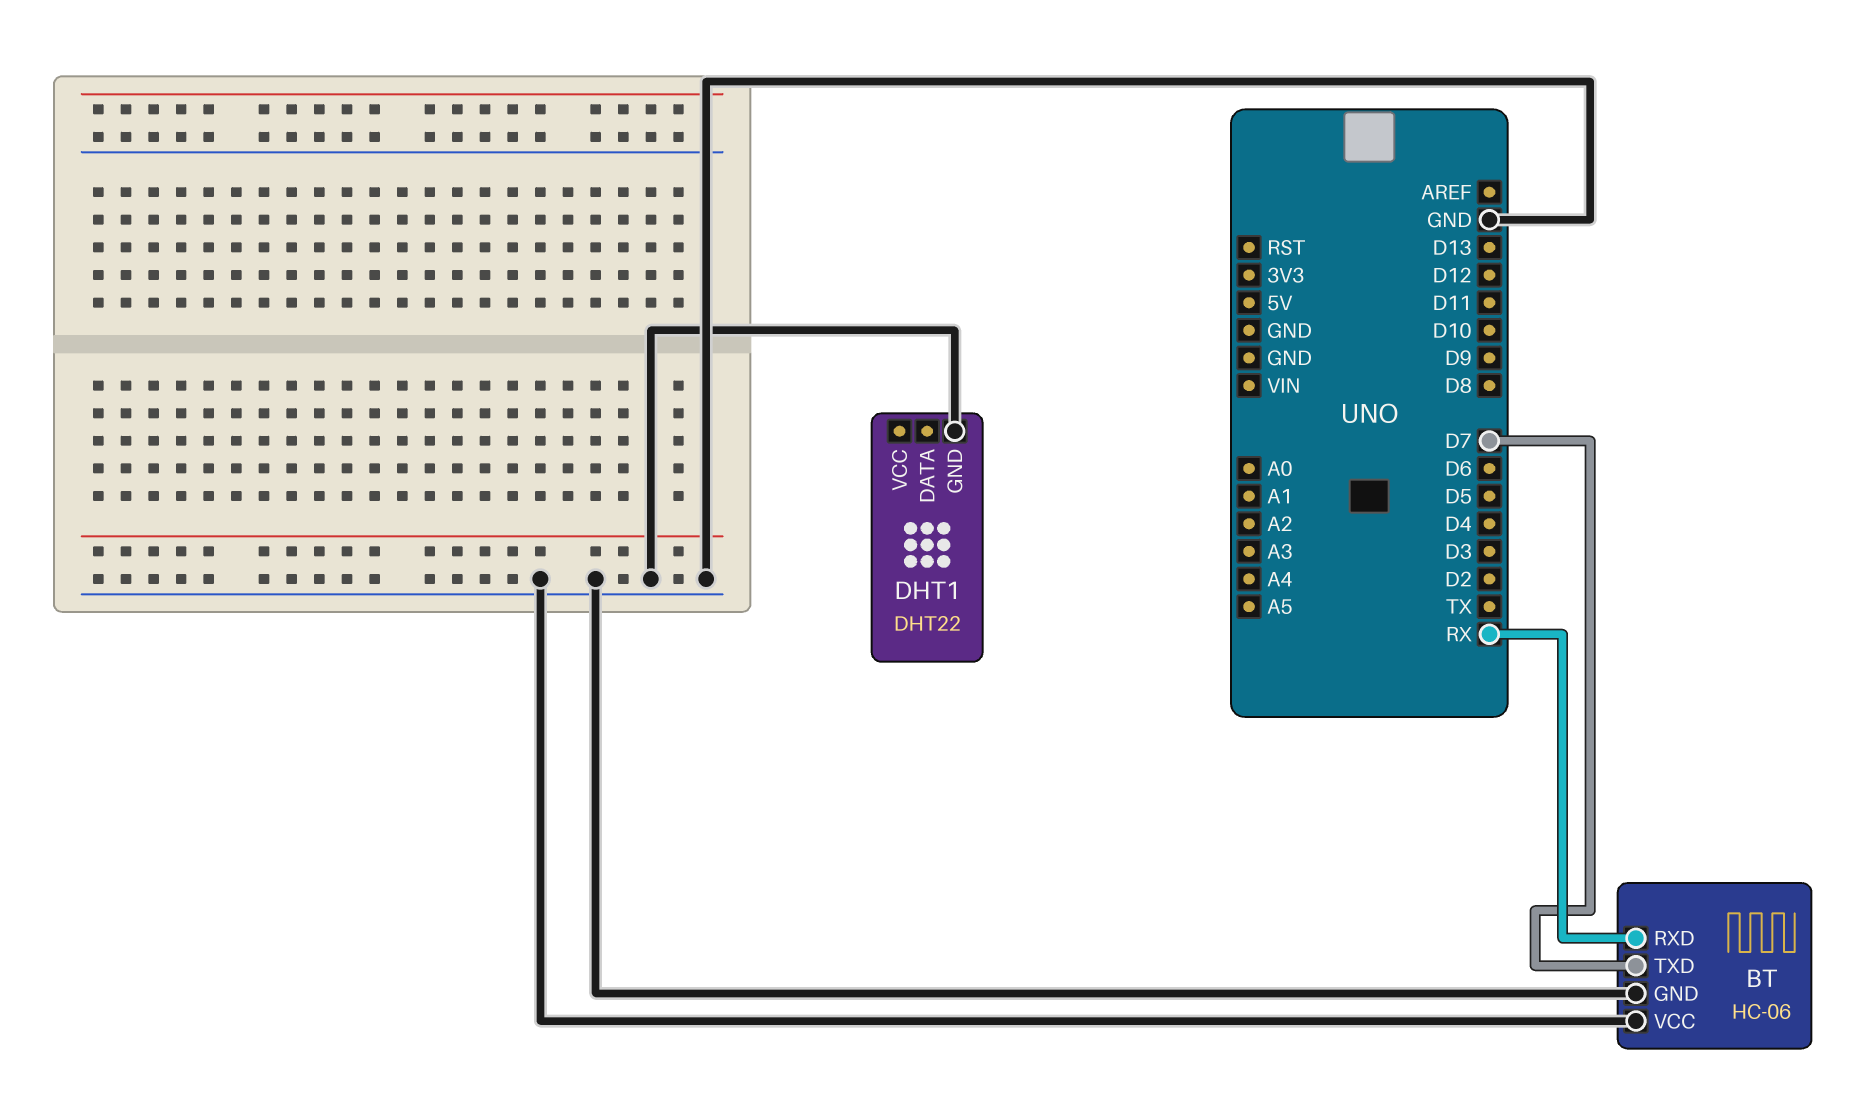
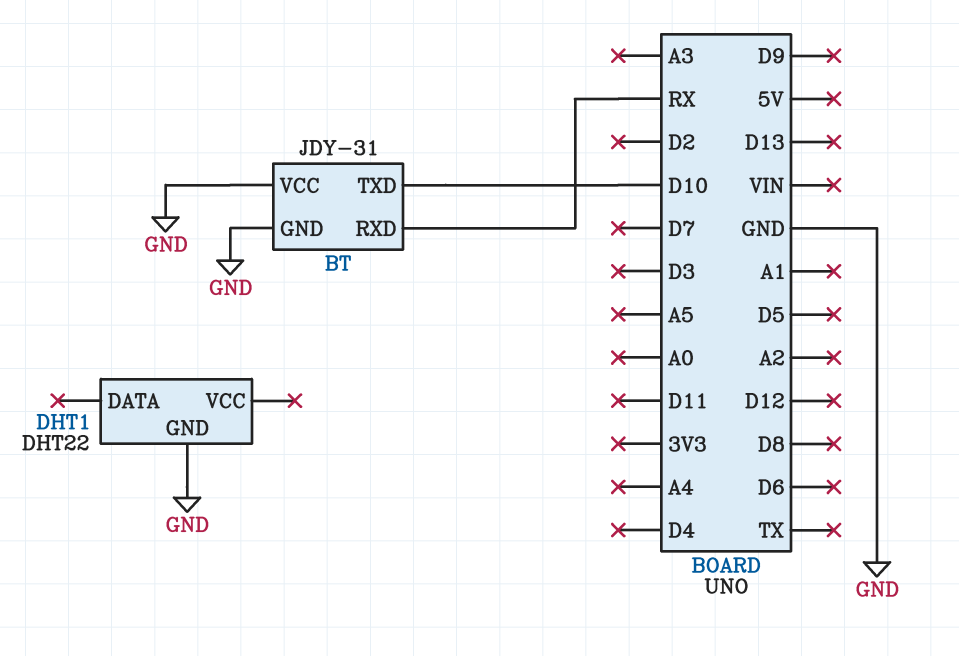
BT: HC-06 -> JDY-31
BT pin TXD: D7 -> D10

